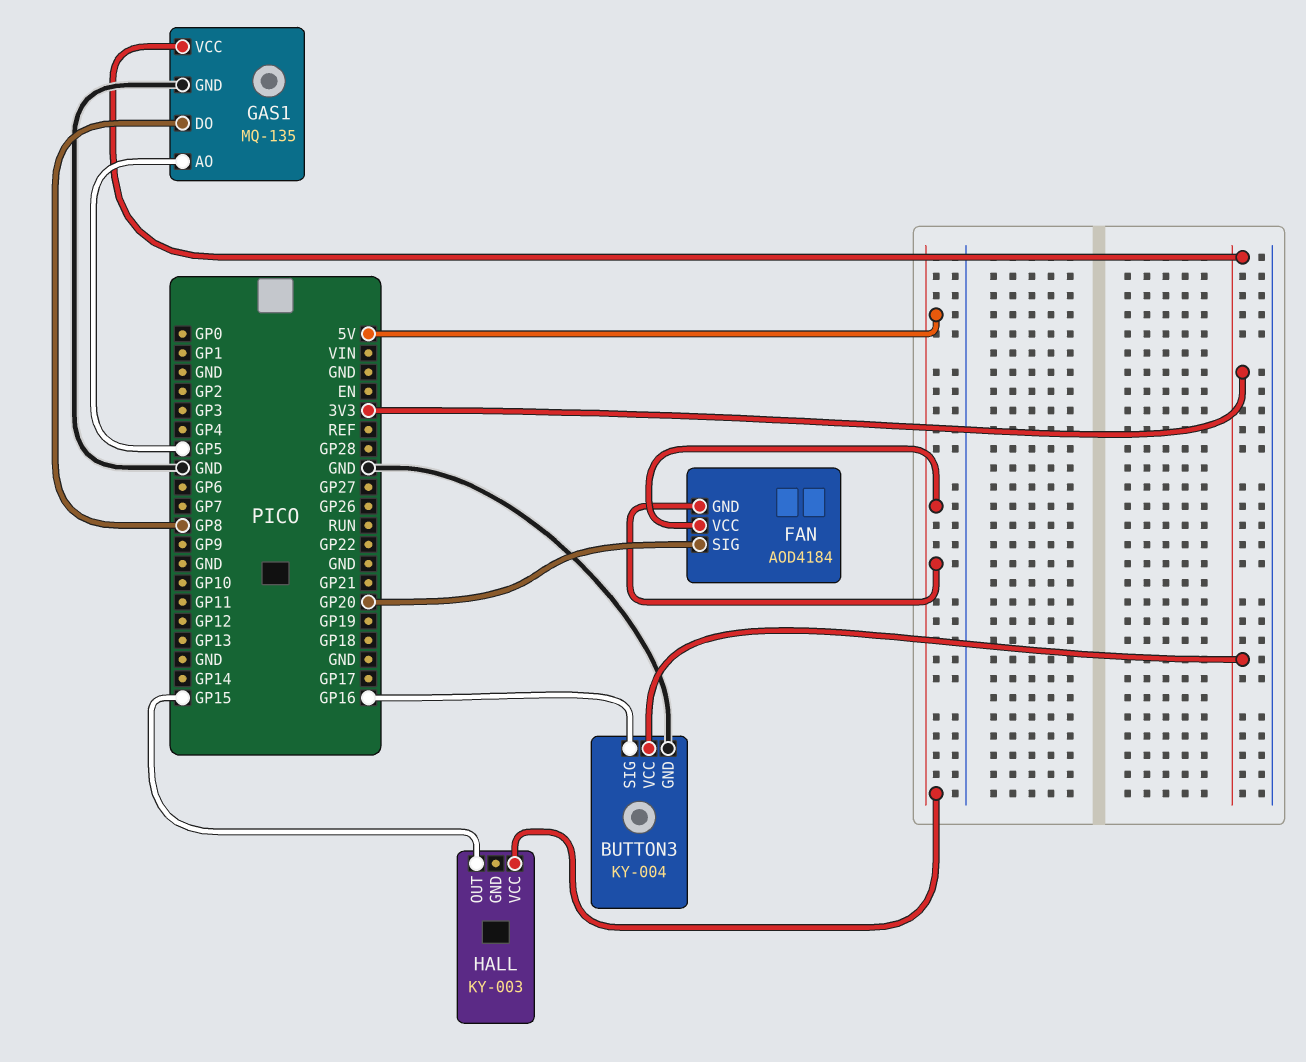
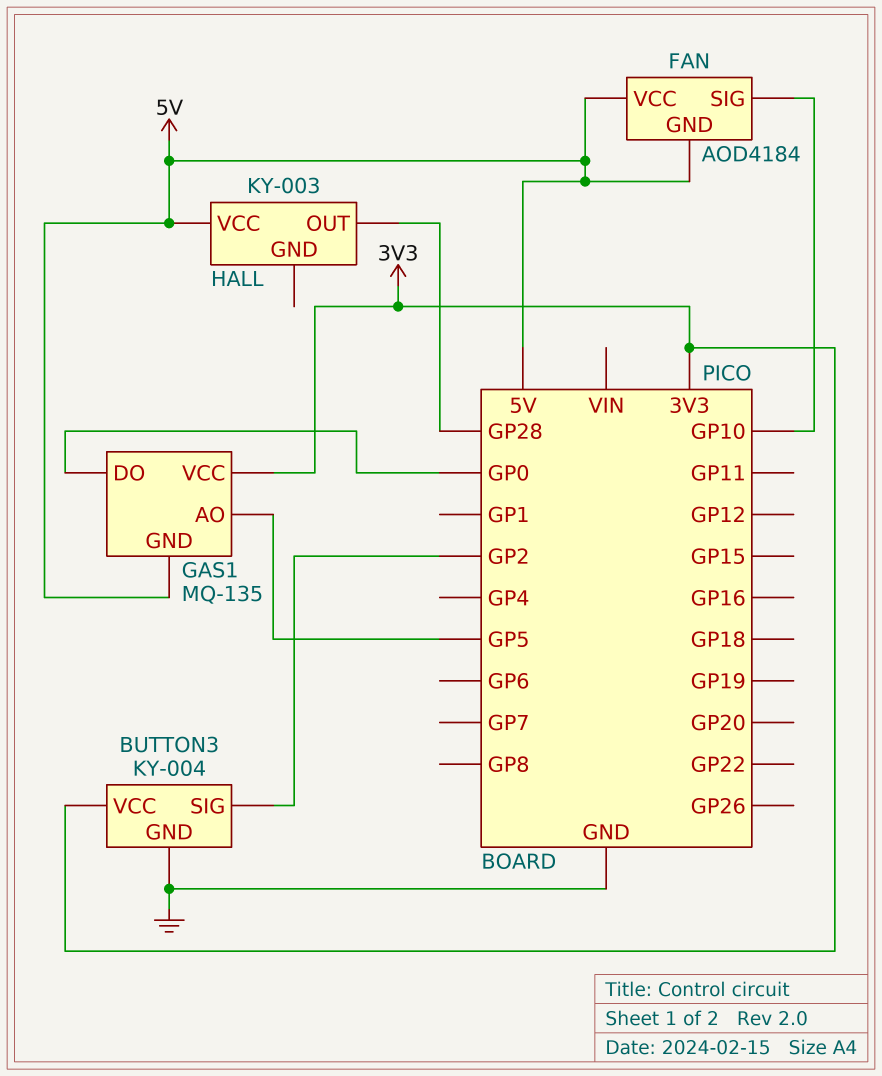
BUTTON3 pin SIG: GP16 -> GP2
FAN pin SIG: GP20 -> GP10
GAS1 pin DO: GP8 -> GP0
GAS1 pin GND: GND -> 5V
HALL pin OUT: GP15 -> GP28

